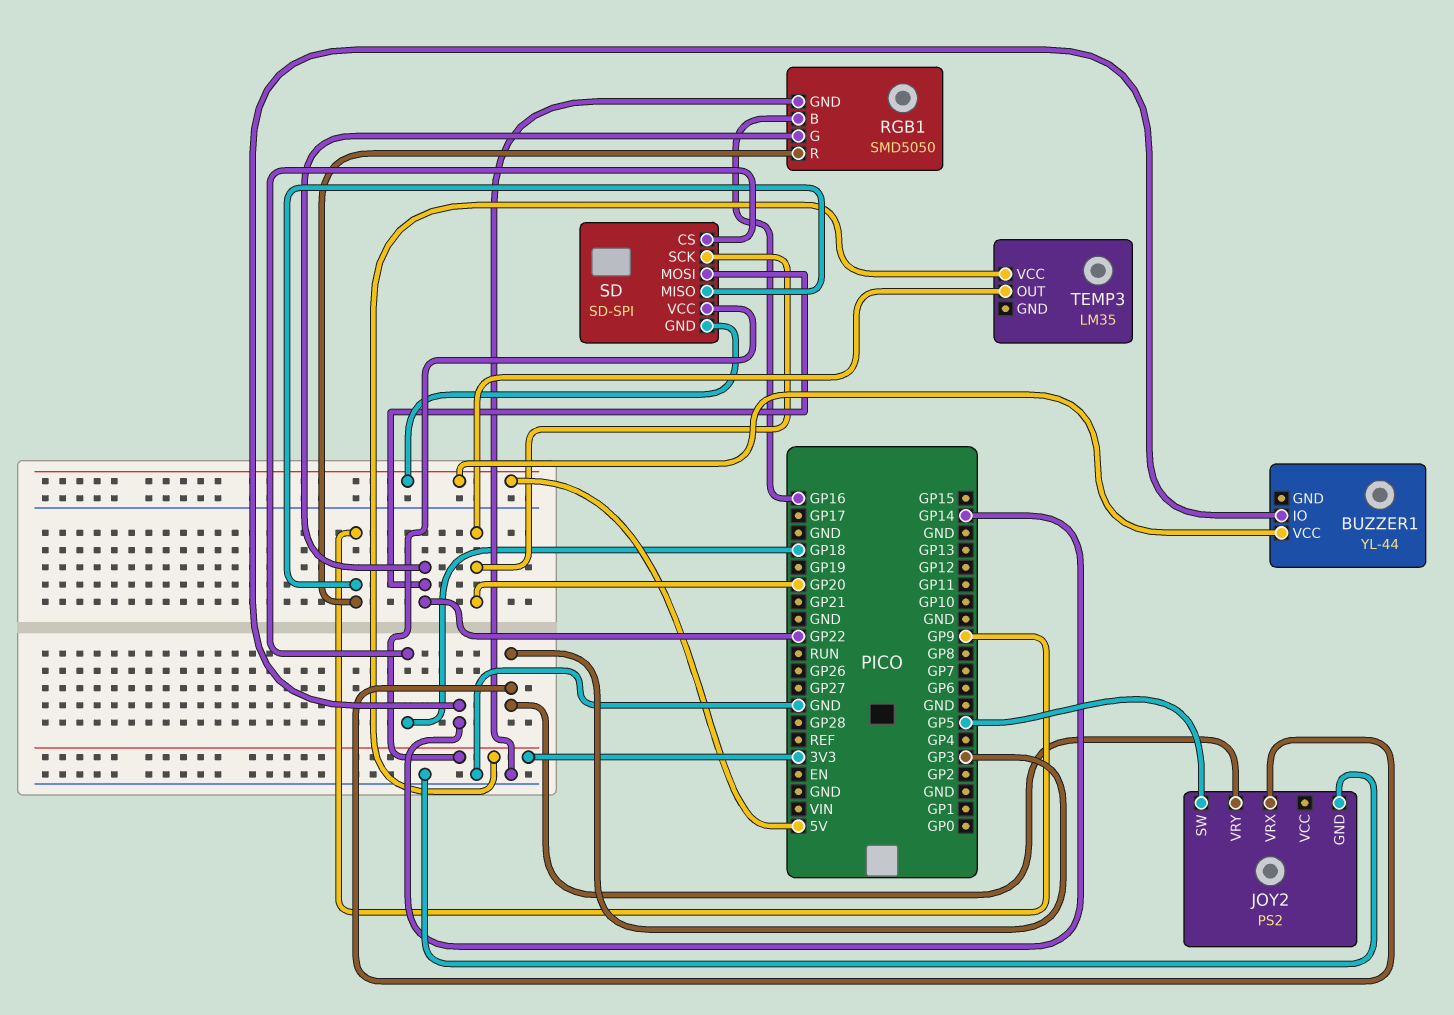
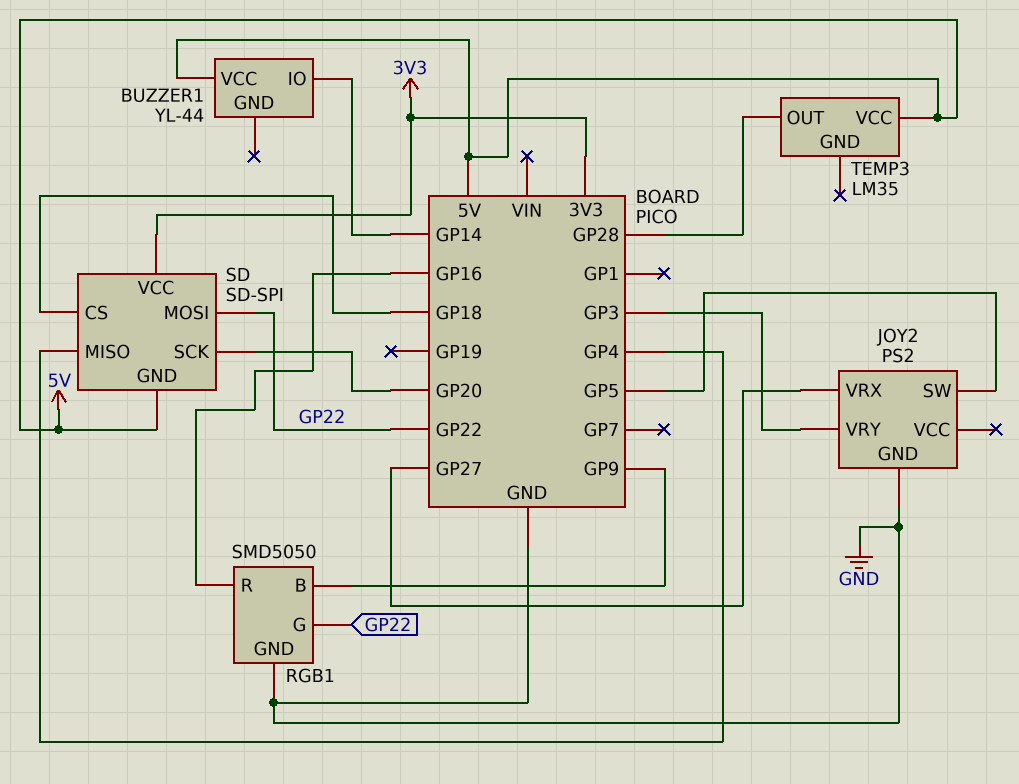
JOY2 pin VRX: GP3 -> GP27
RGB1 pin B: GP16 -> GP9
RGB1 pin R: GP9 -> GP16
SD pin MISO: GP9 -> GP4
TEMP3 pin OUT: GP20 -> GP28
TEMP3 pin VCC: 3V3 -> 5V

